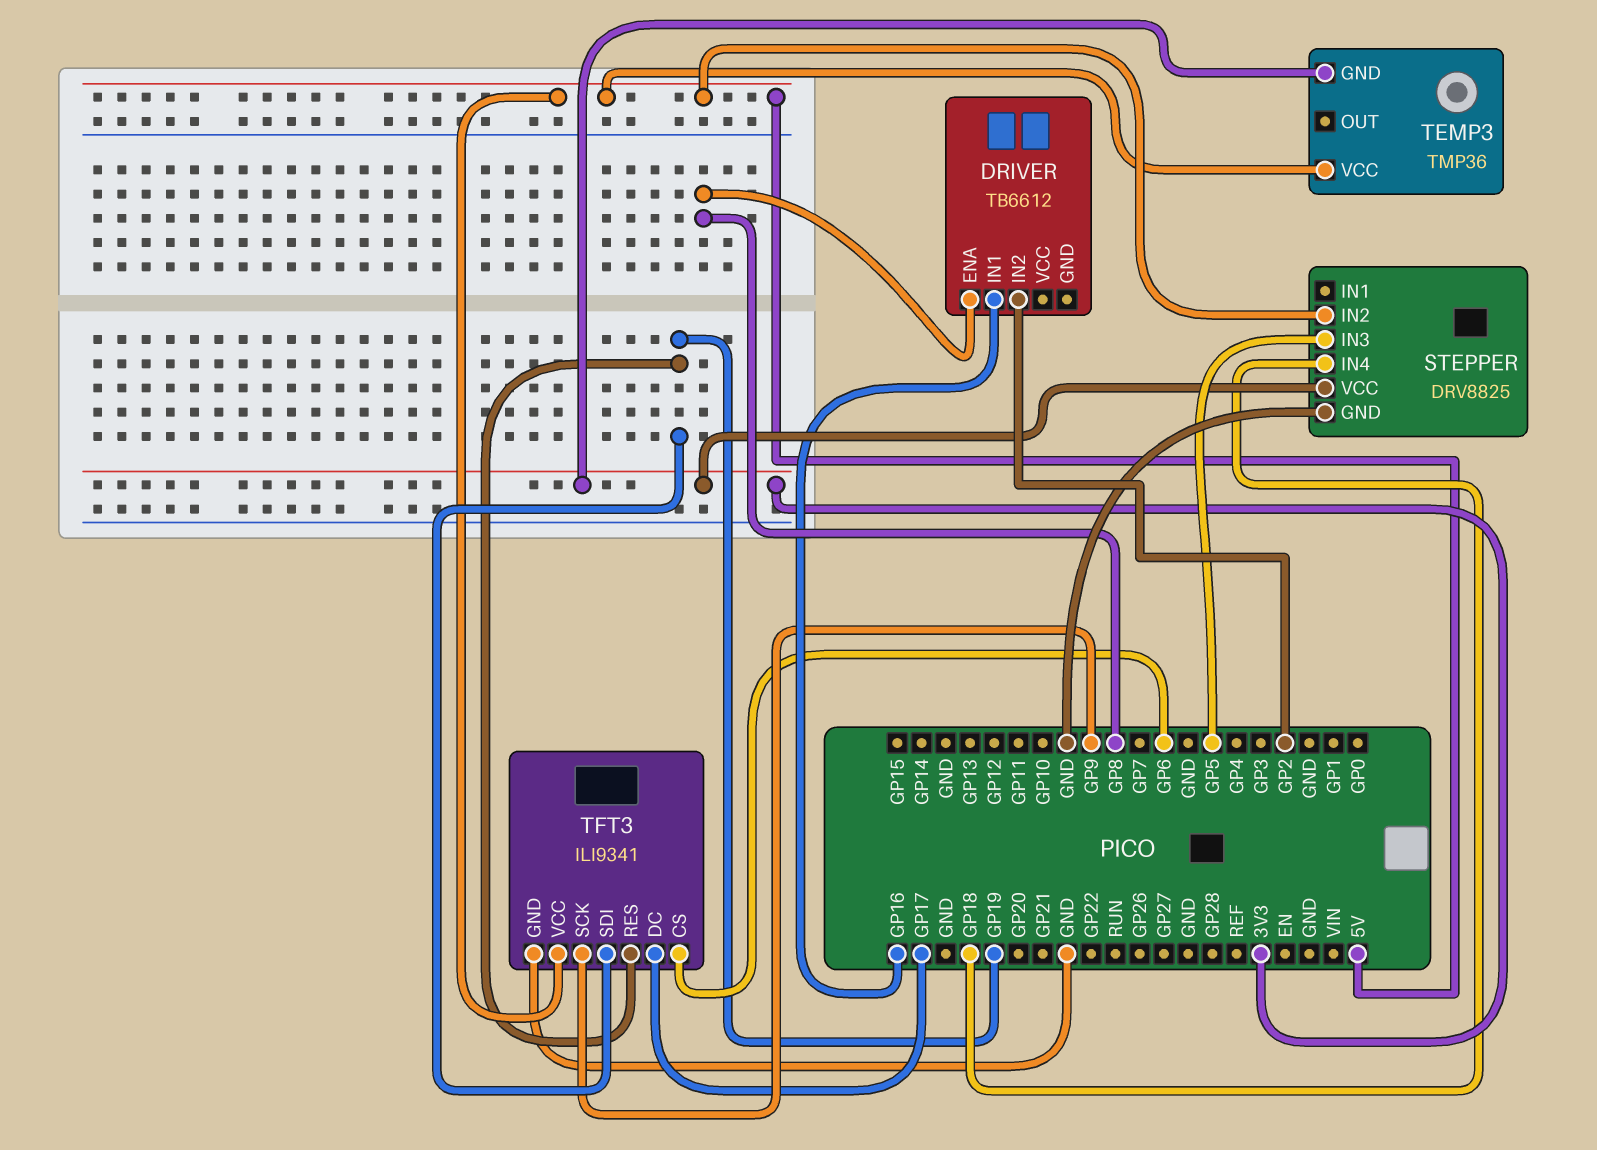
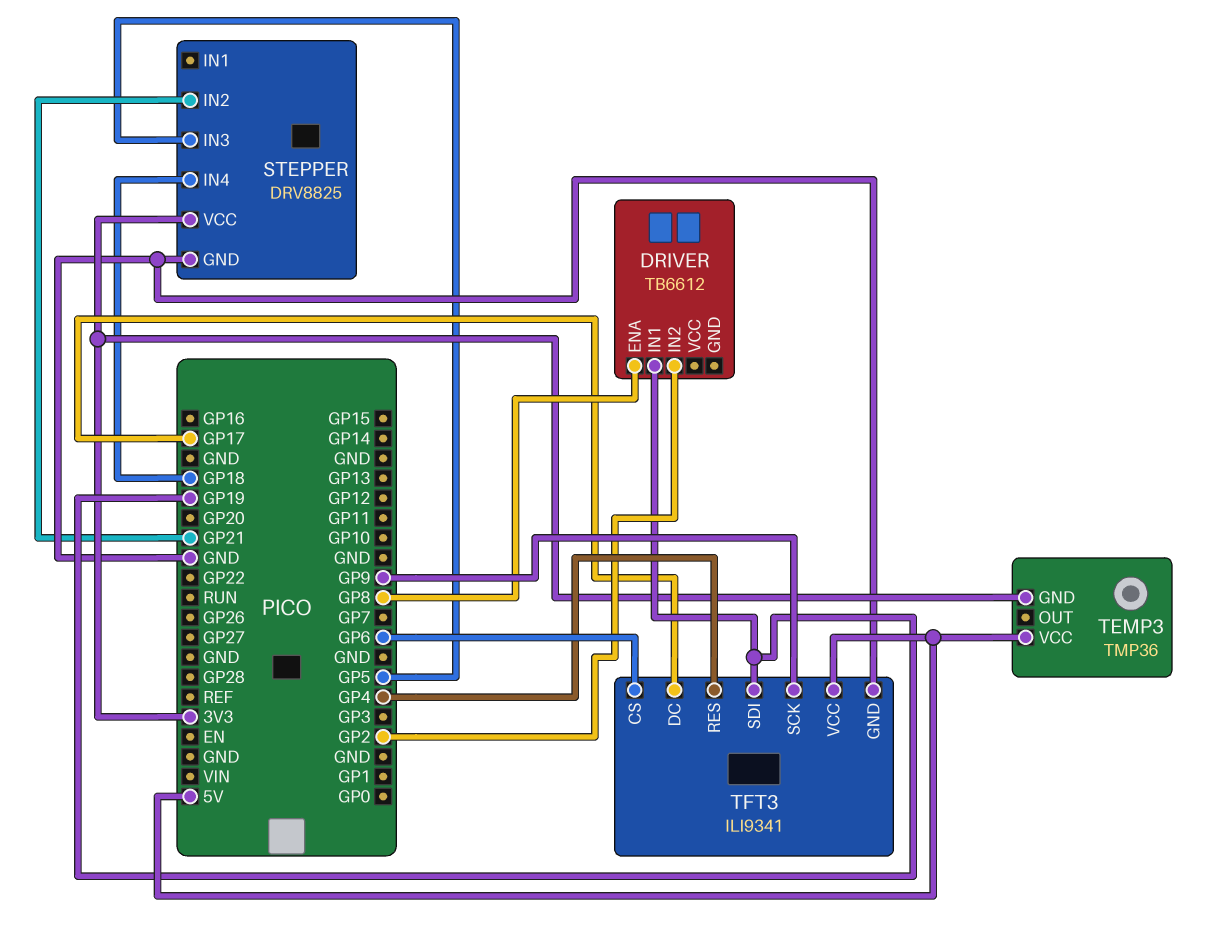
DRIVER pin IN1: GP16 -> GP19
STEPPER pin IN2: 5V -> GP21
TFT3 pin RES: GP19 -> GP4

